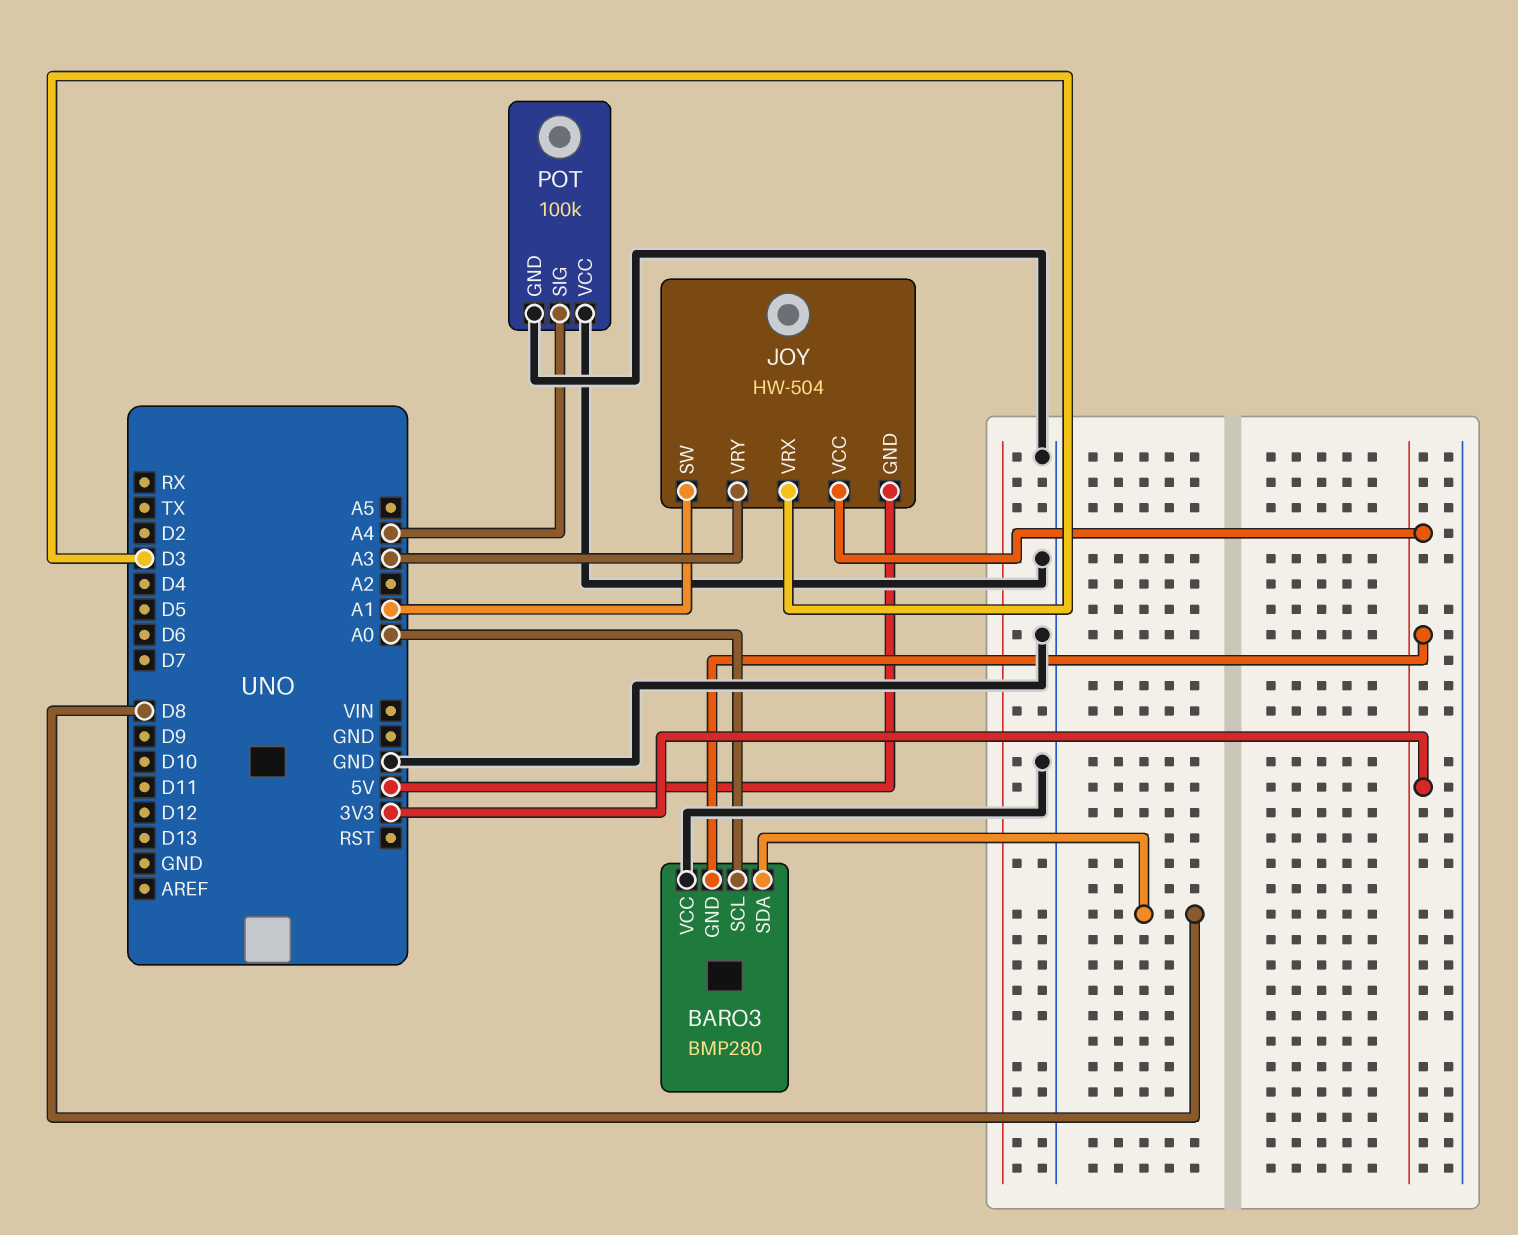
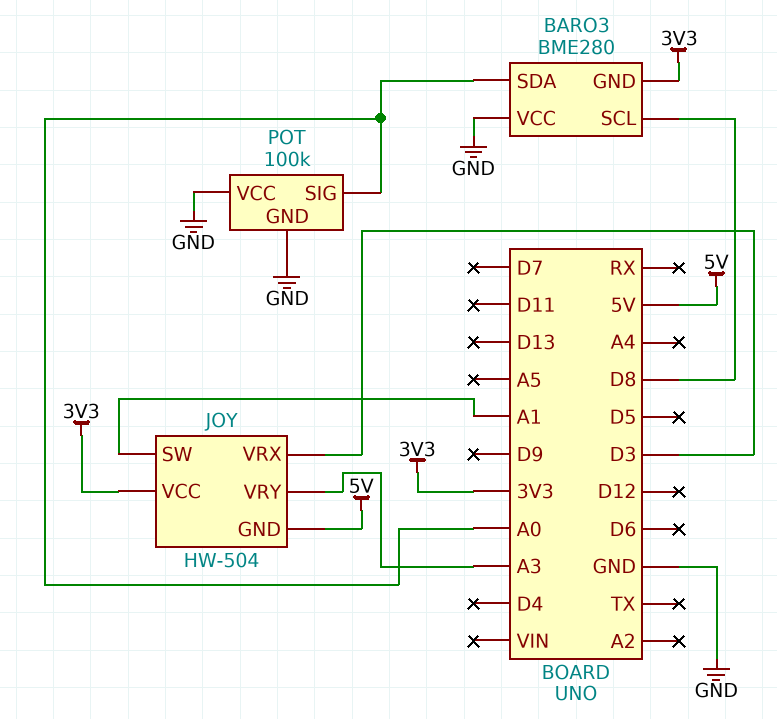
BARO3: BMP280 -> BME280
BARO3 pin SCL: A0 -> D8
BARO3 pin SDA: D8 -> A0
POT pin SIG: A4 -> A0

